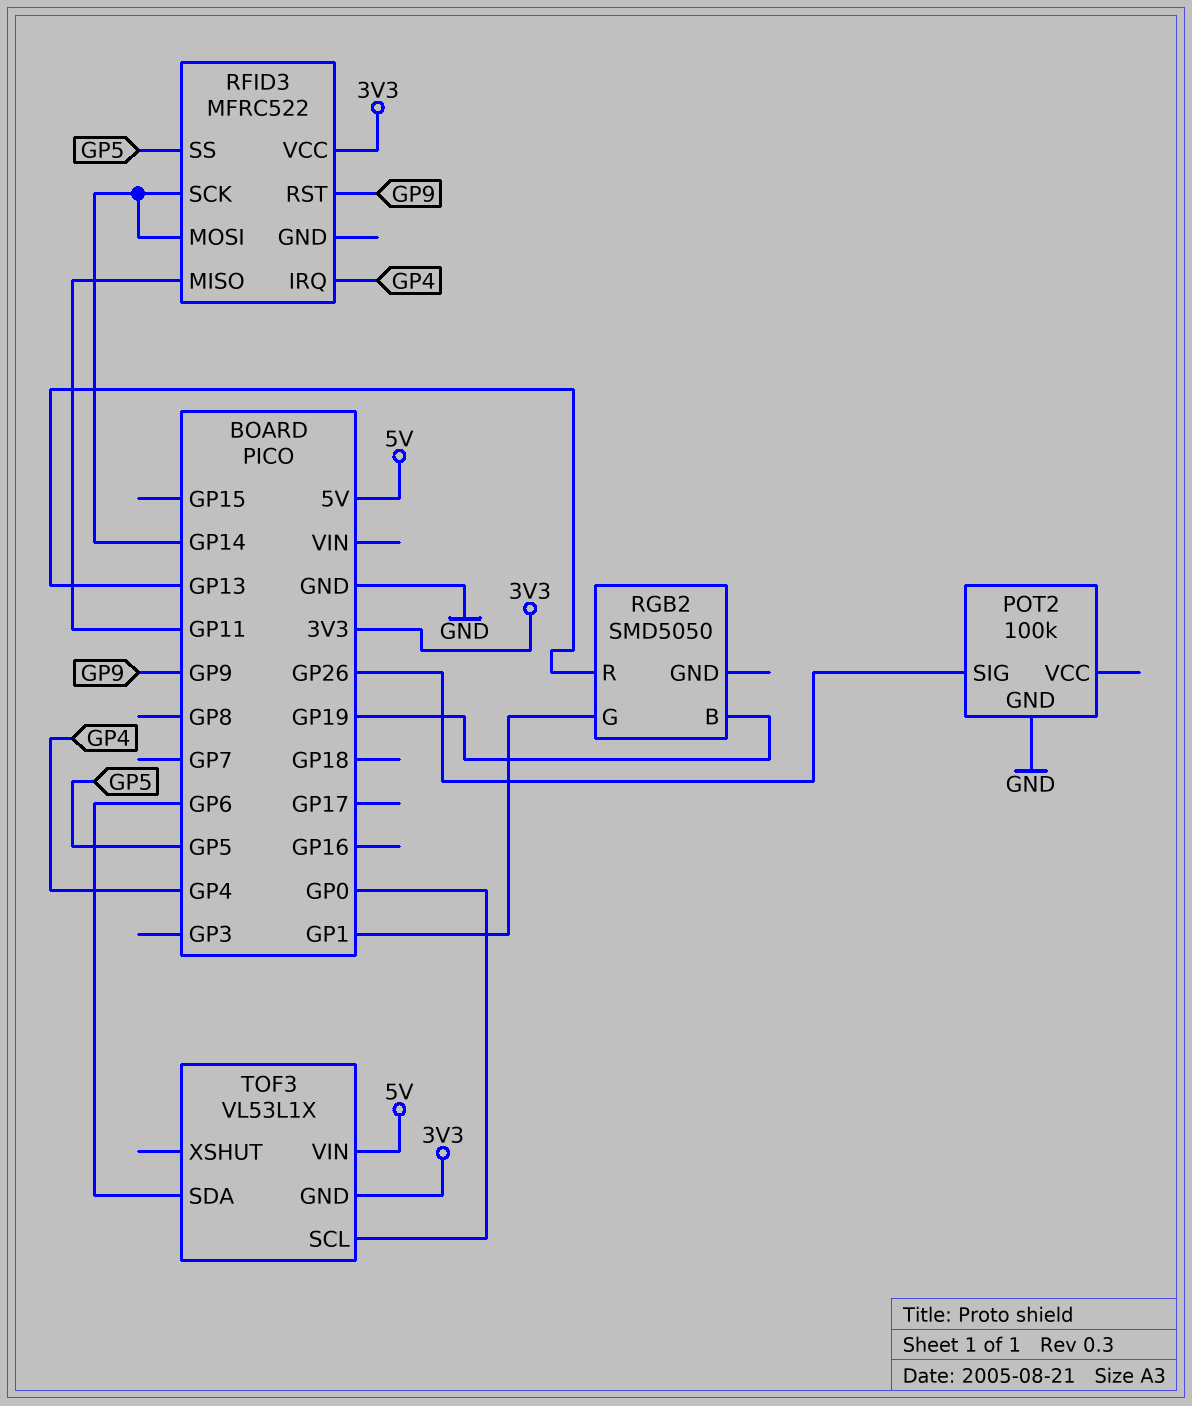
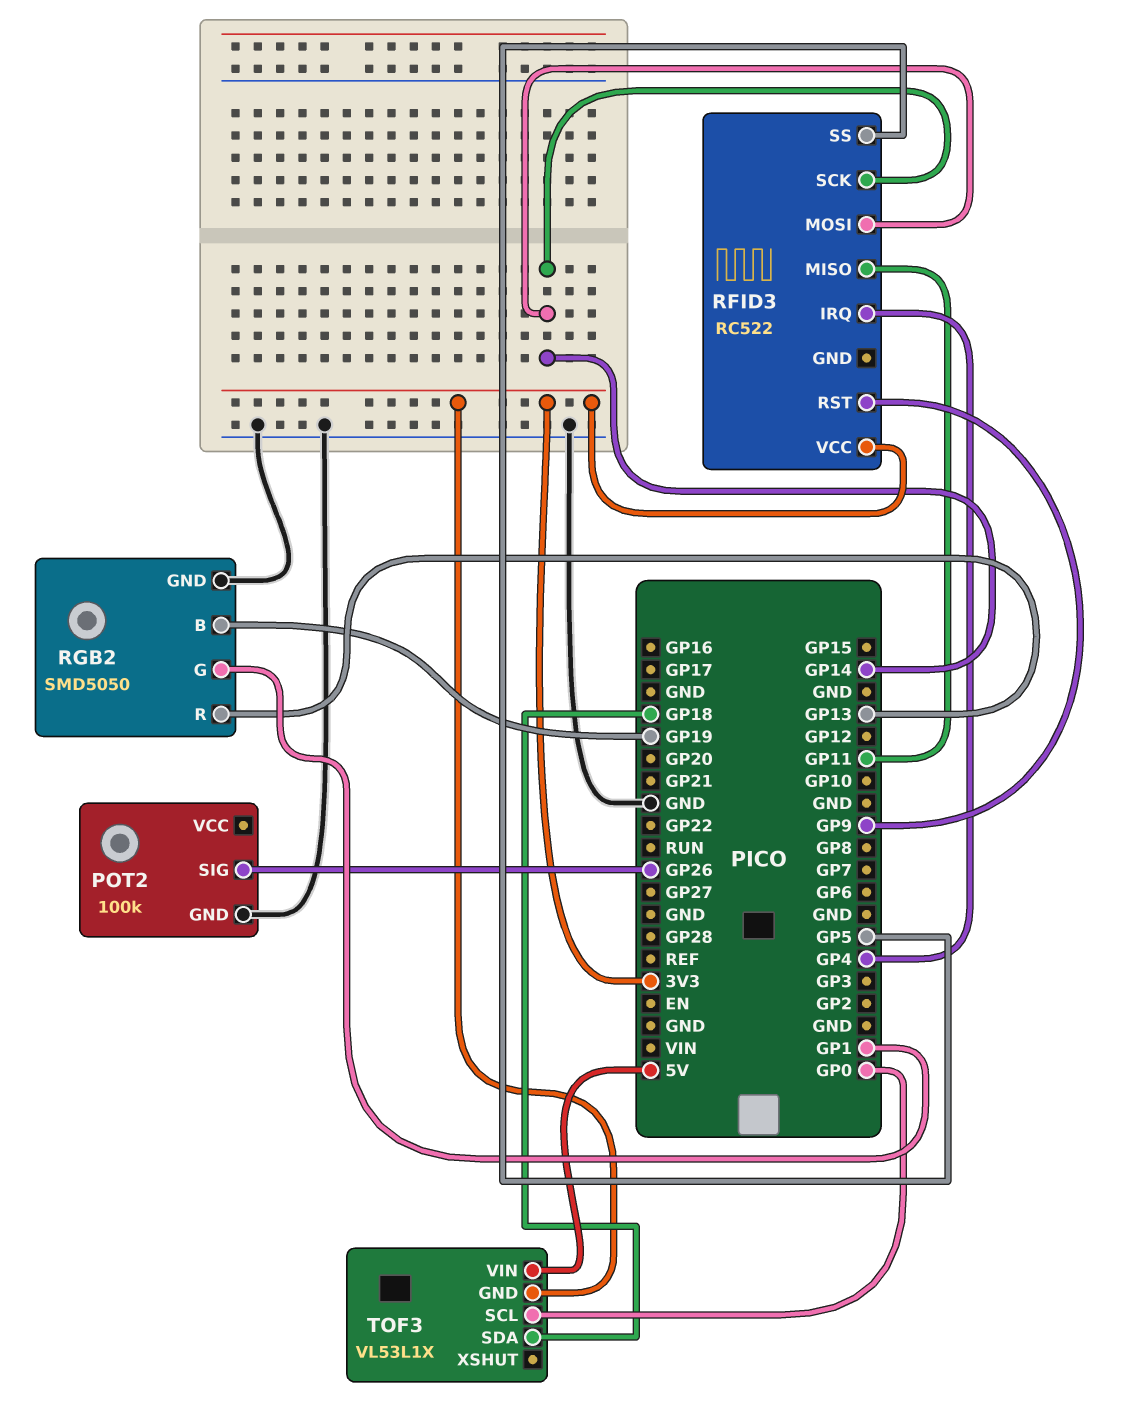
RFID3: MFRC522 -> RC522
RGB2 pin GND: none -> GND
TOF3 pin SDA: GP6 -> GP18

